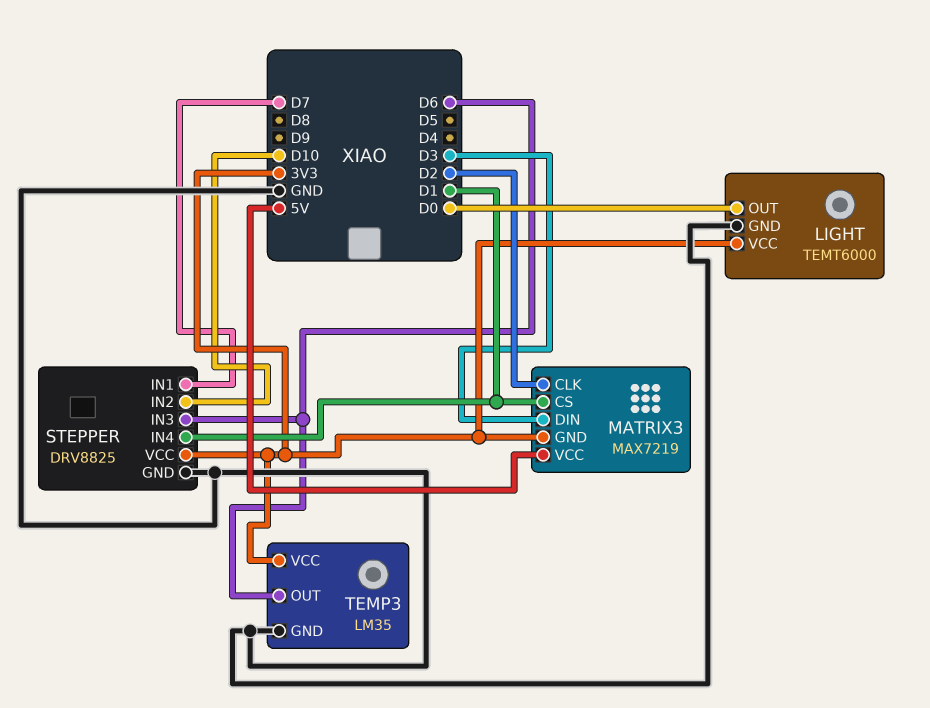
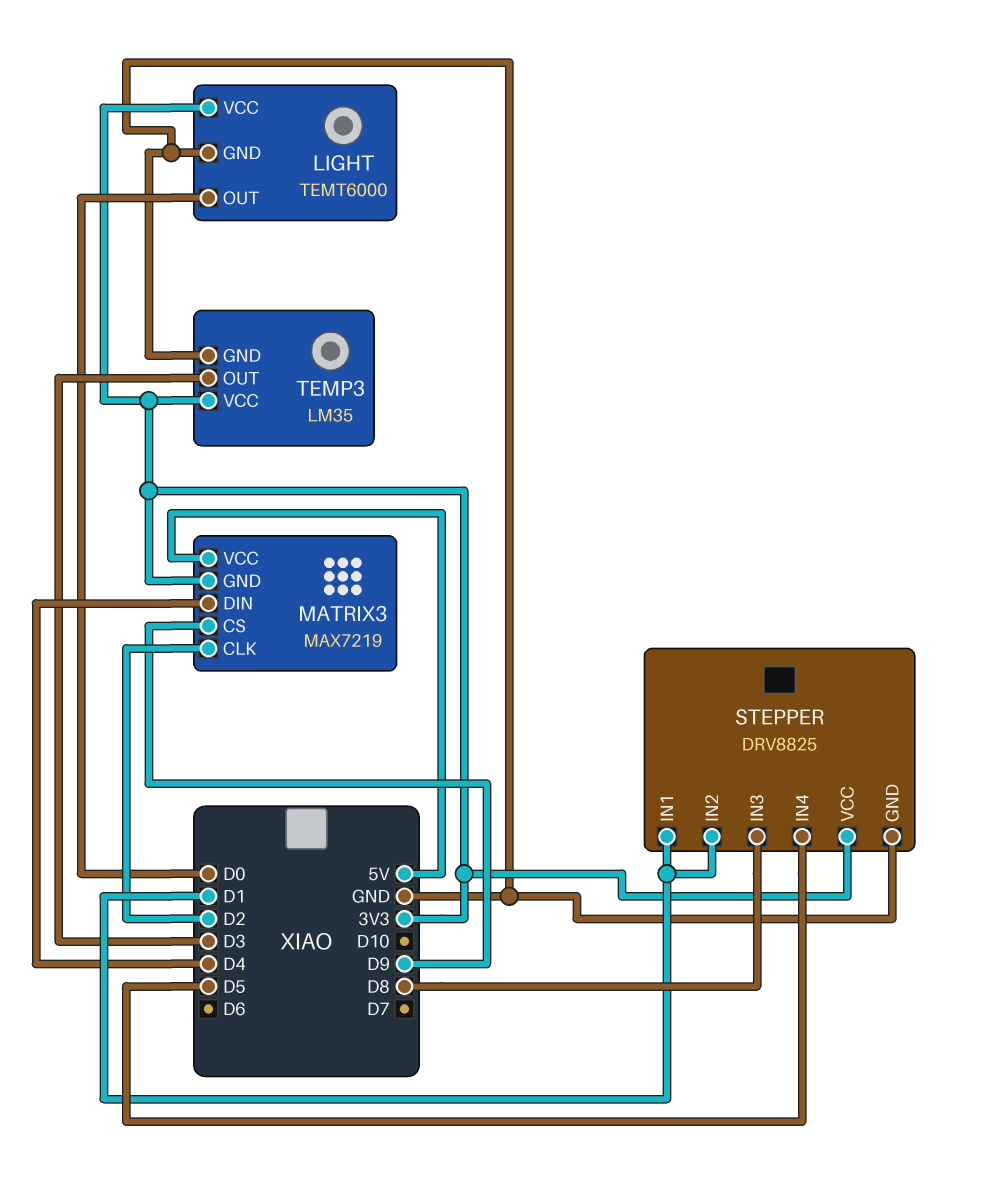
MATRIX3 pin CS: D1 -> D9
MATRIX3 pin DIN: D3 -> D4
STEPPER pin IN1: D7 -> D1
STEPPER pin IN2: D10 -> D1
STEPPER pin IN3: D6 -> D8
STEPPER pin IN4: D1 -> D5
TEMP3 pin OUT: D6 -> D3

